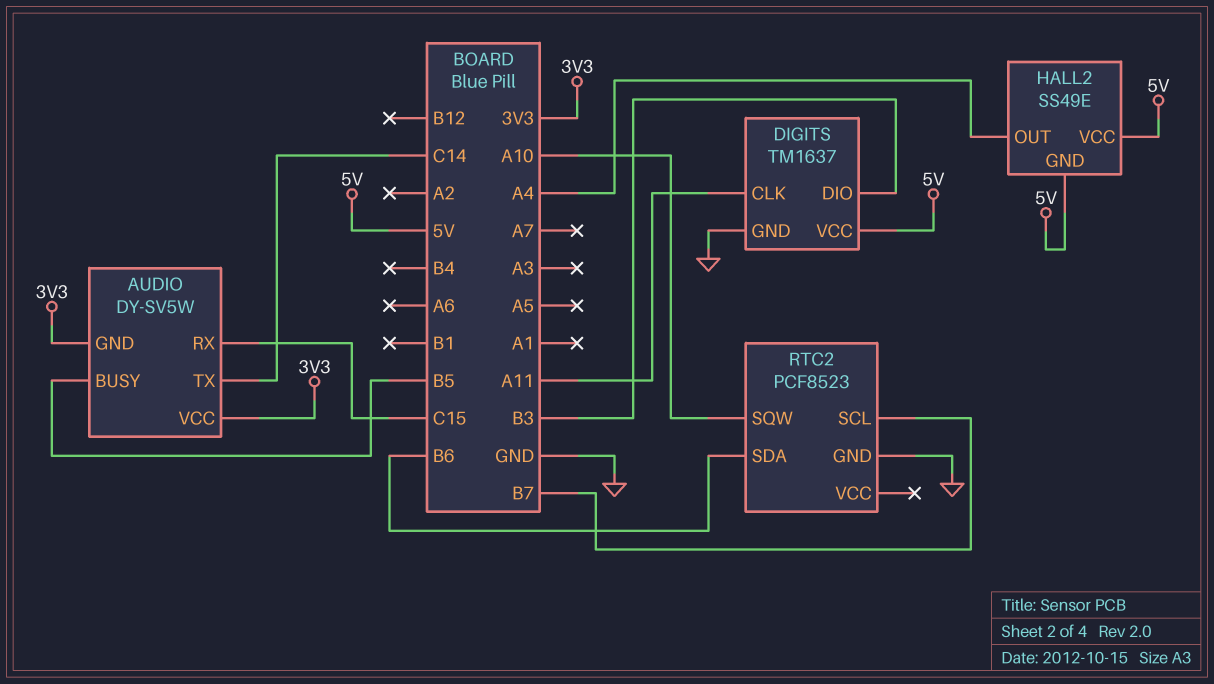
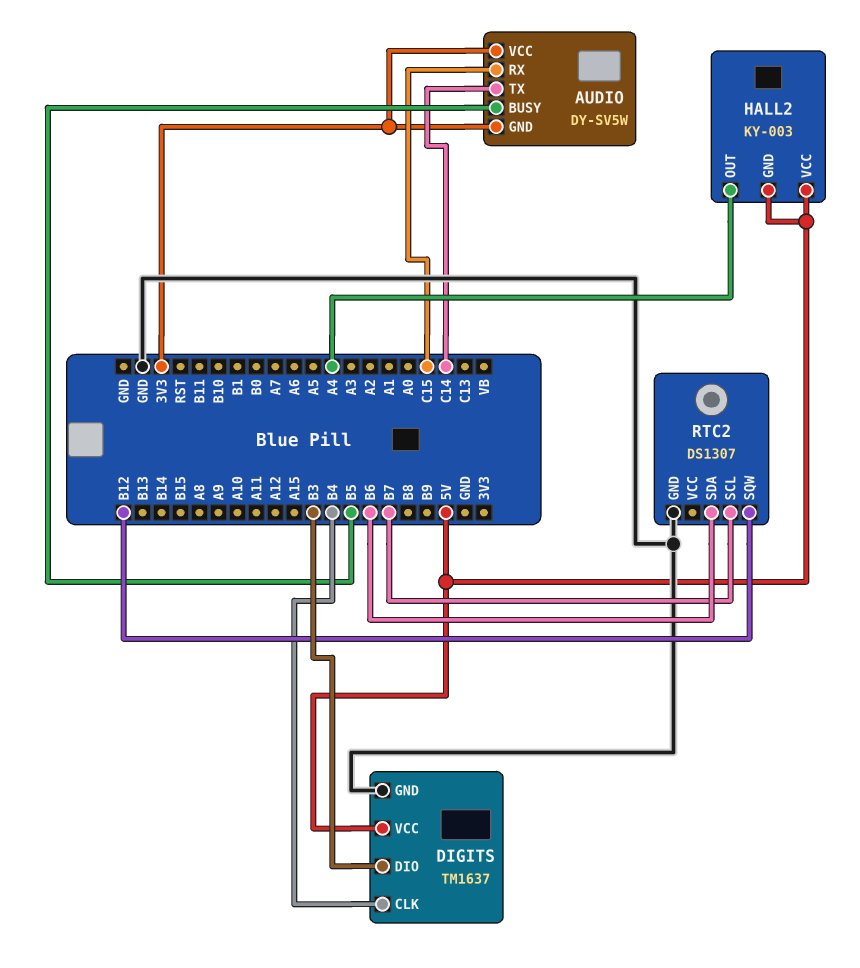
DIGITS pin CLK: A11 -> B4
HALL2: SS49E -> KY-003
RTC2: PCF8523 -> DS1307
RTC2 pin SQW: A10 -> B12

